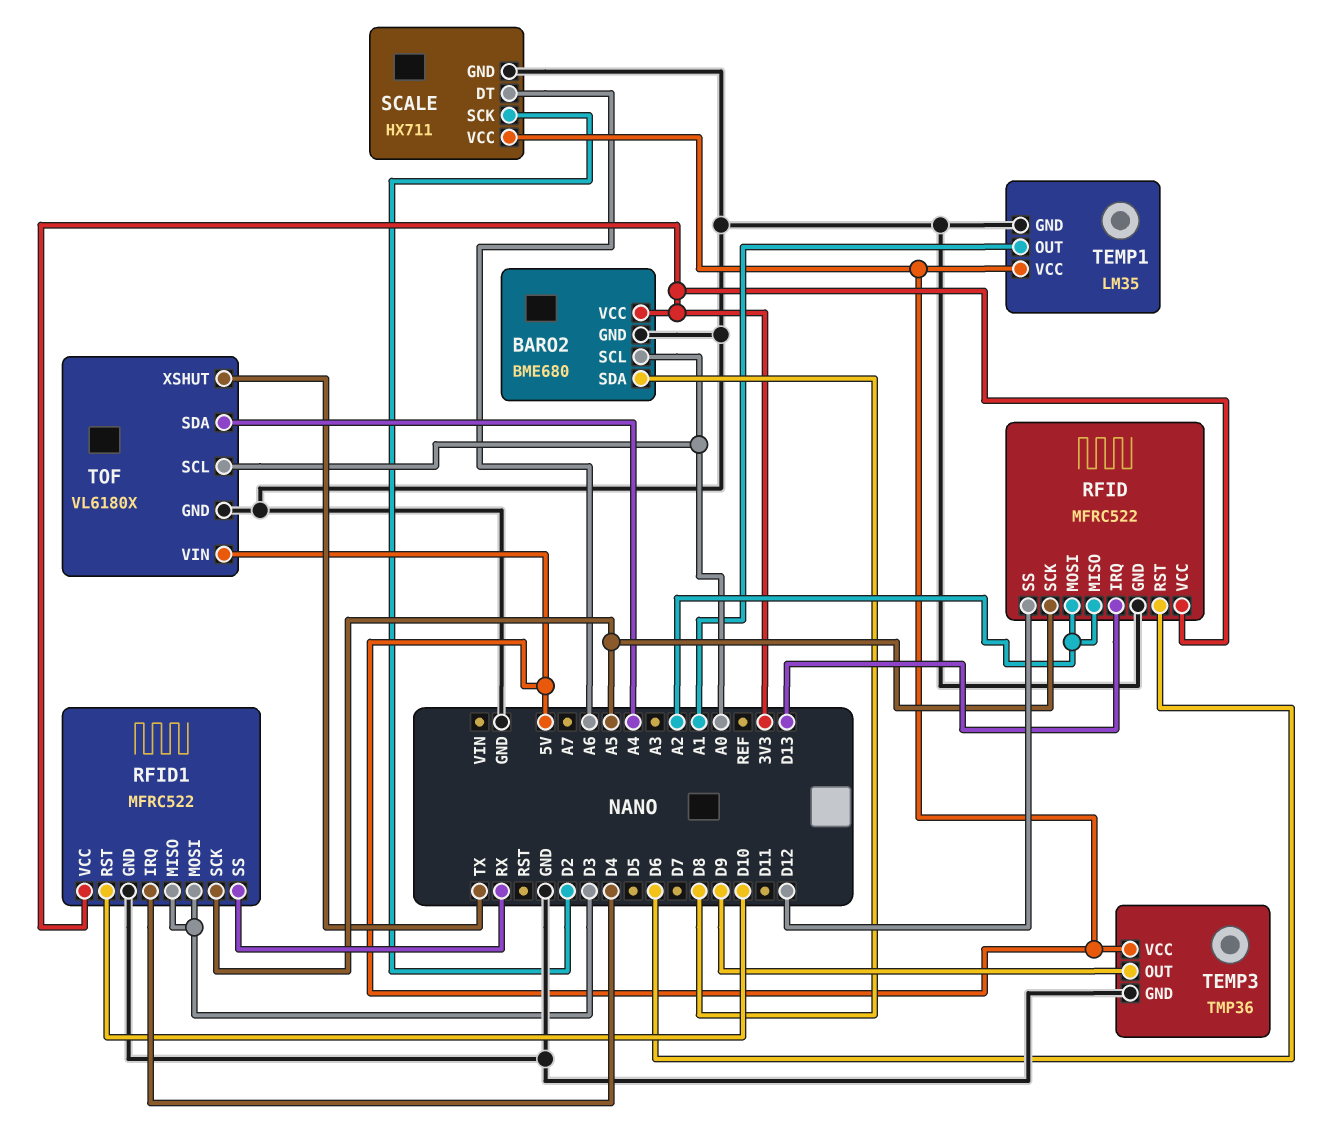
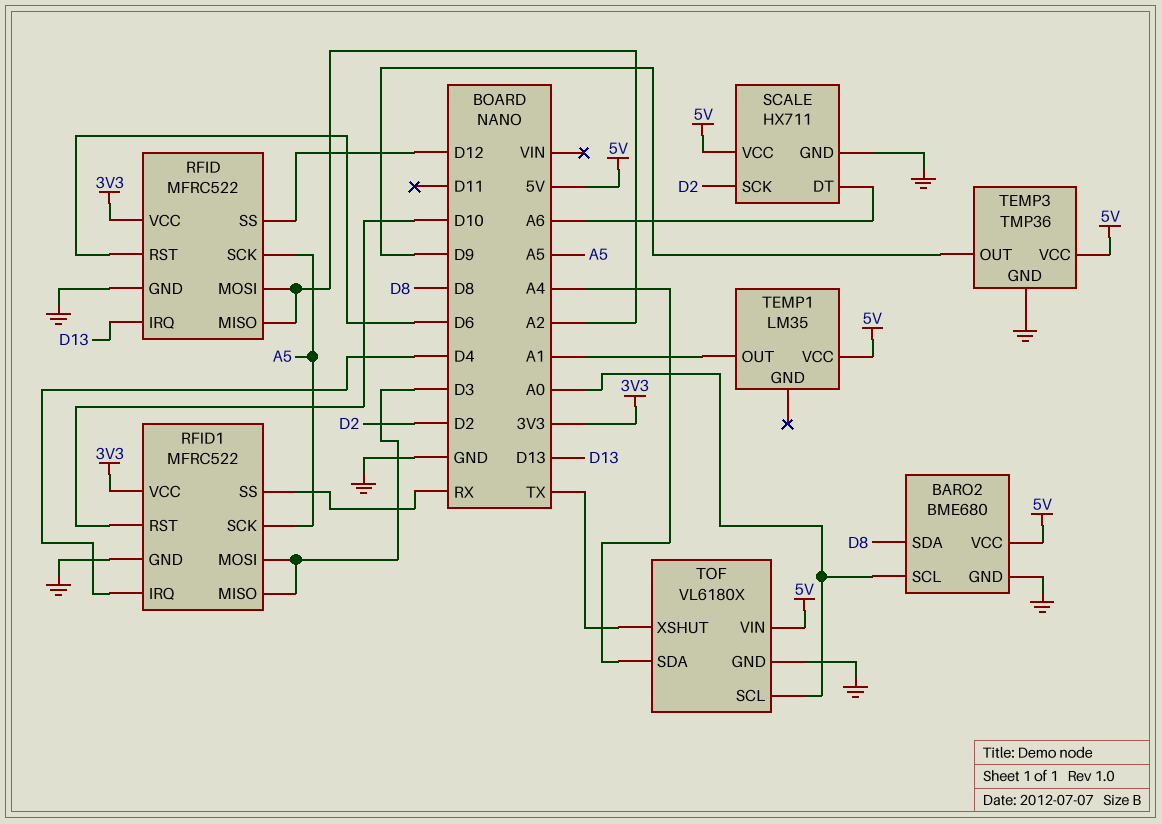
BARO2 pin VCC: 3V3 -> 5V
TEMP1 pin GND: GND -> none

